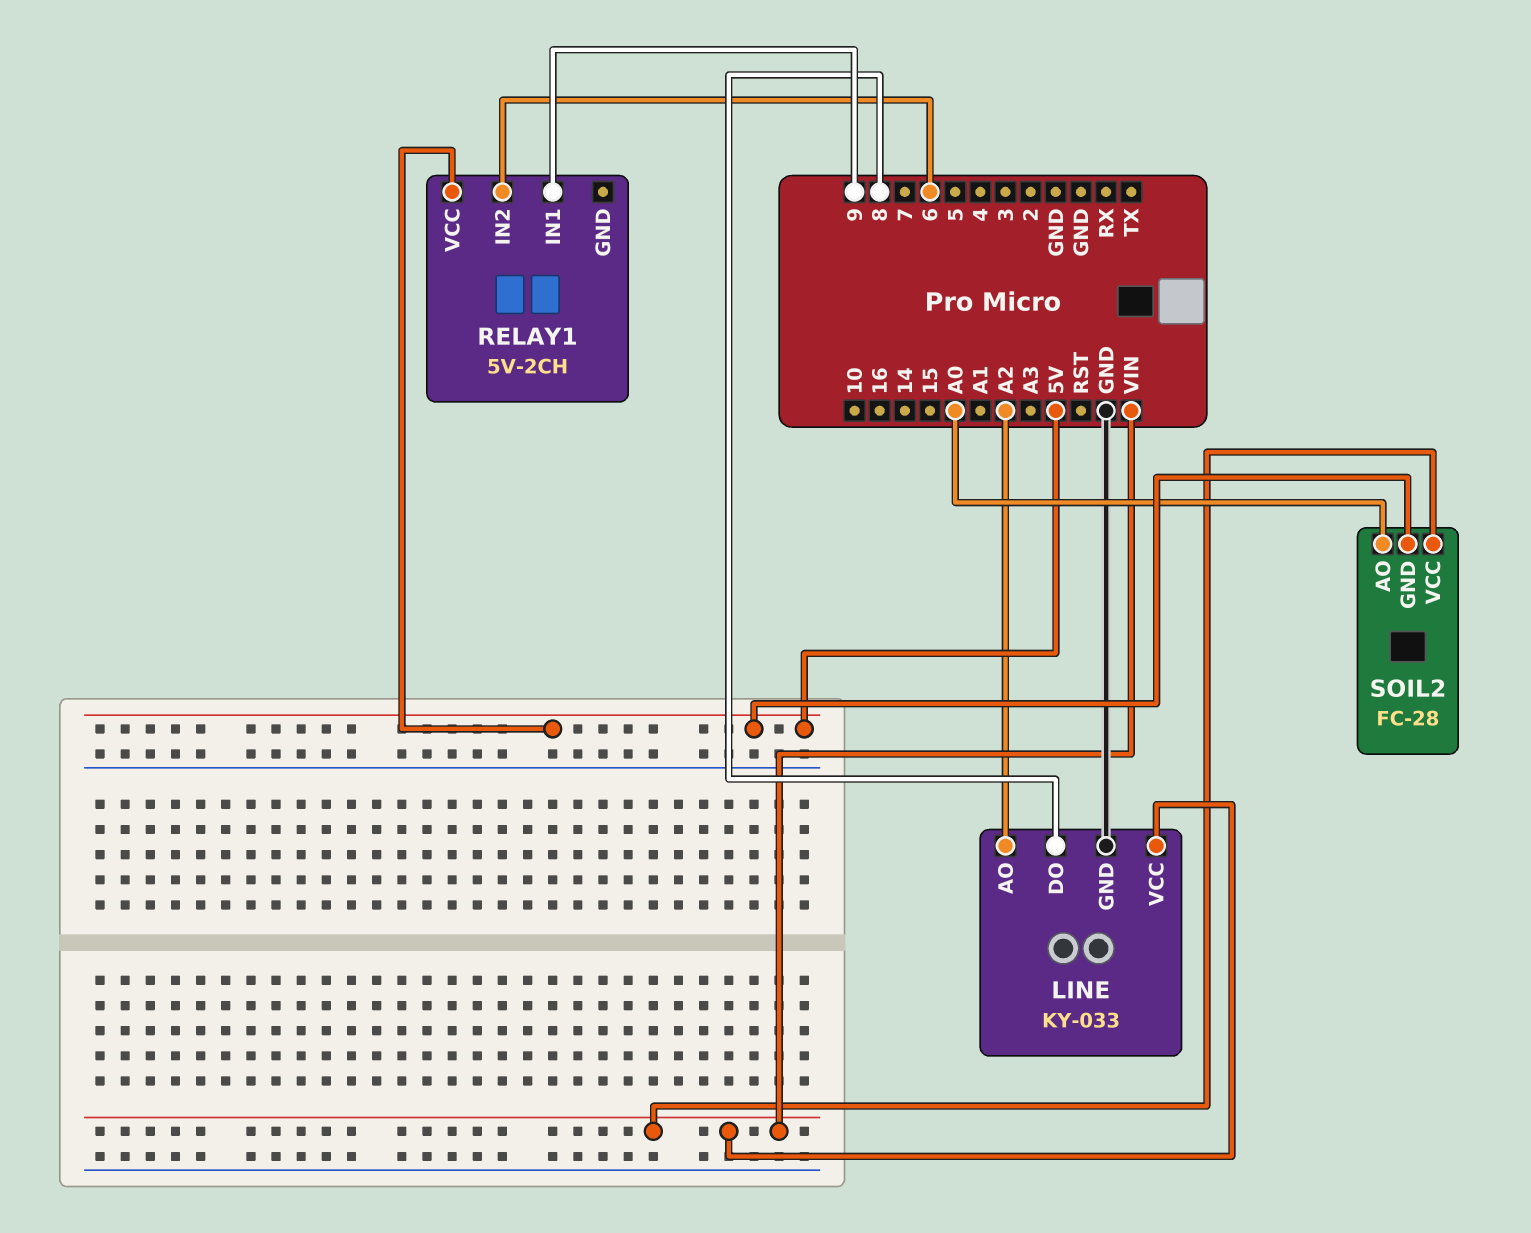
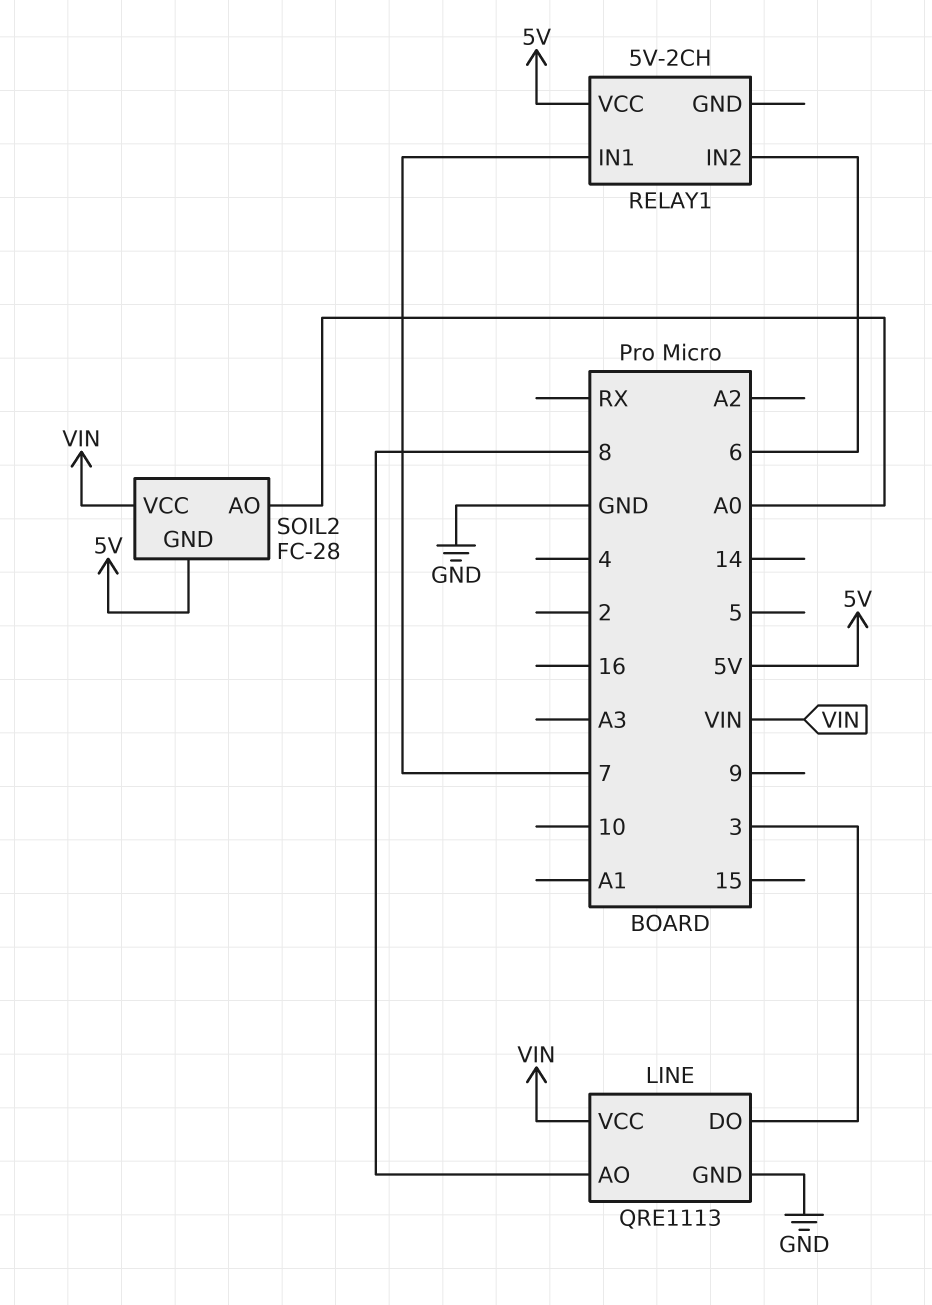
LINE: KY-033 -> QRE1113
LINE pin AO: A2 -> 8
LINE pin DO: 8 -> 3
RELAY1 pin IN1: 9 -> 7

